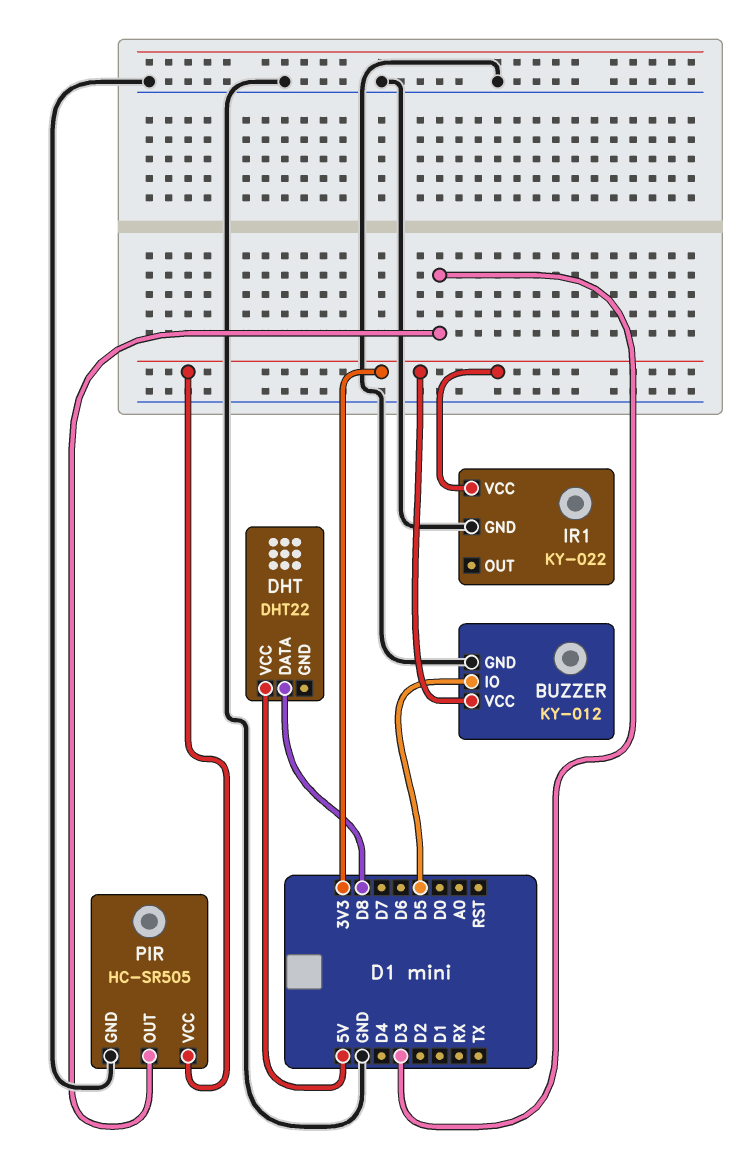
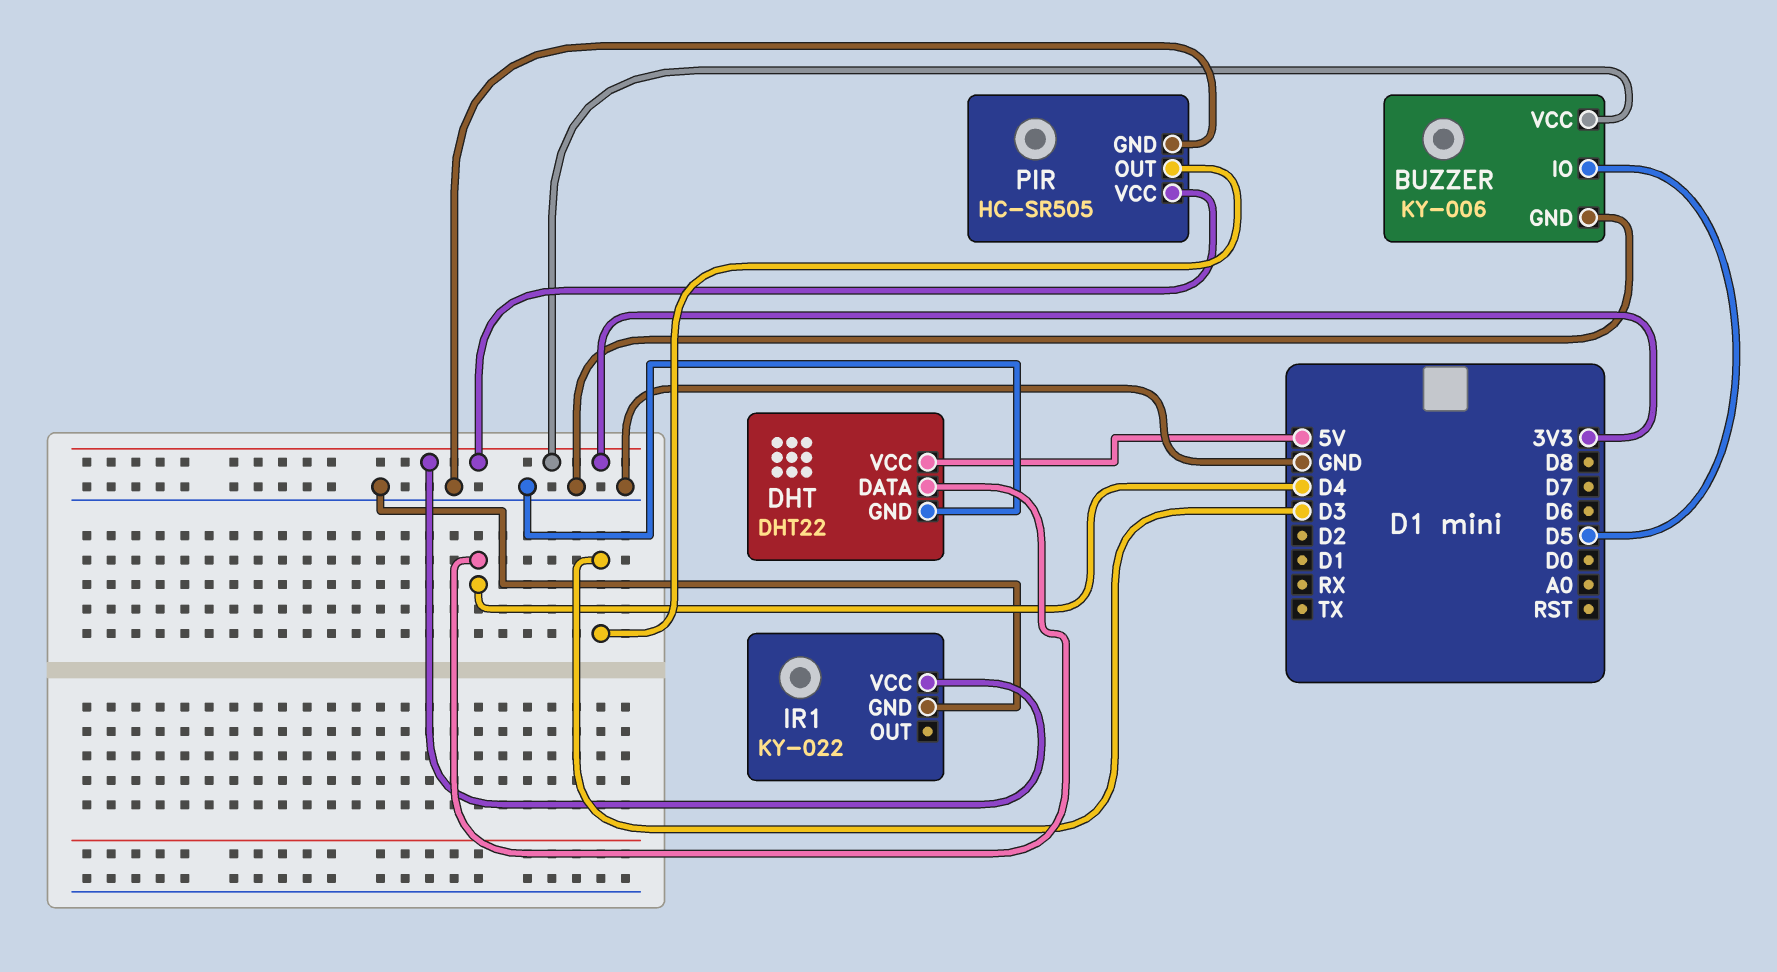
BUZZER: KY-012 -> KY-006
DHT pin DATA: D8 -> D4
DHT pin GND: none -> GND

